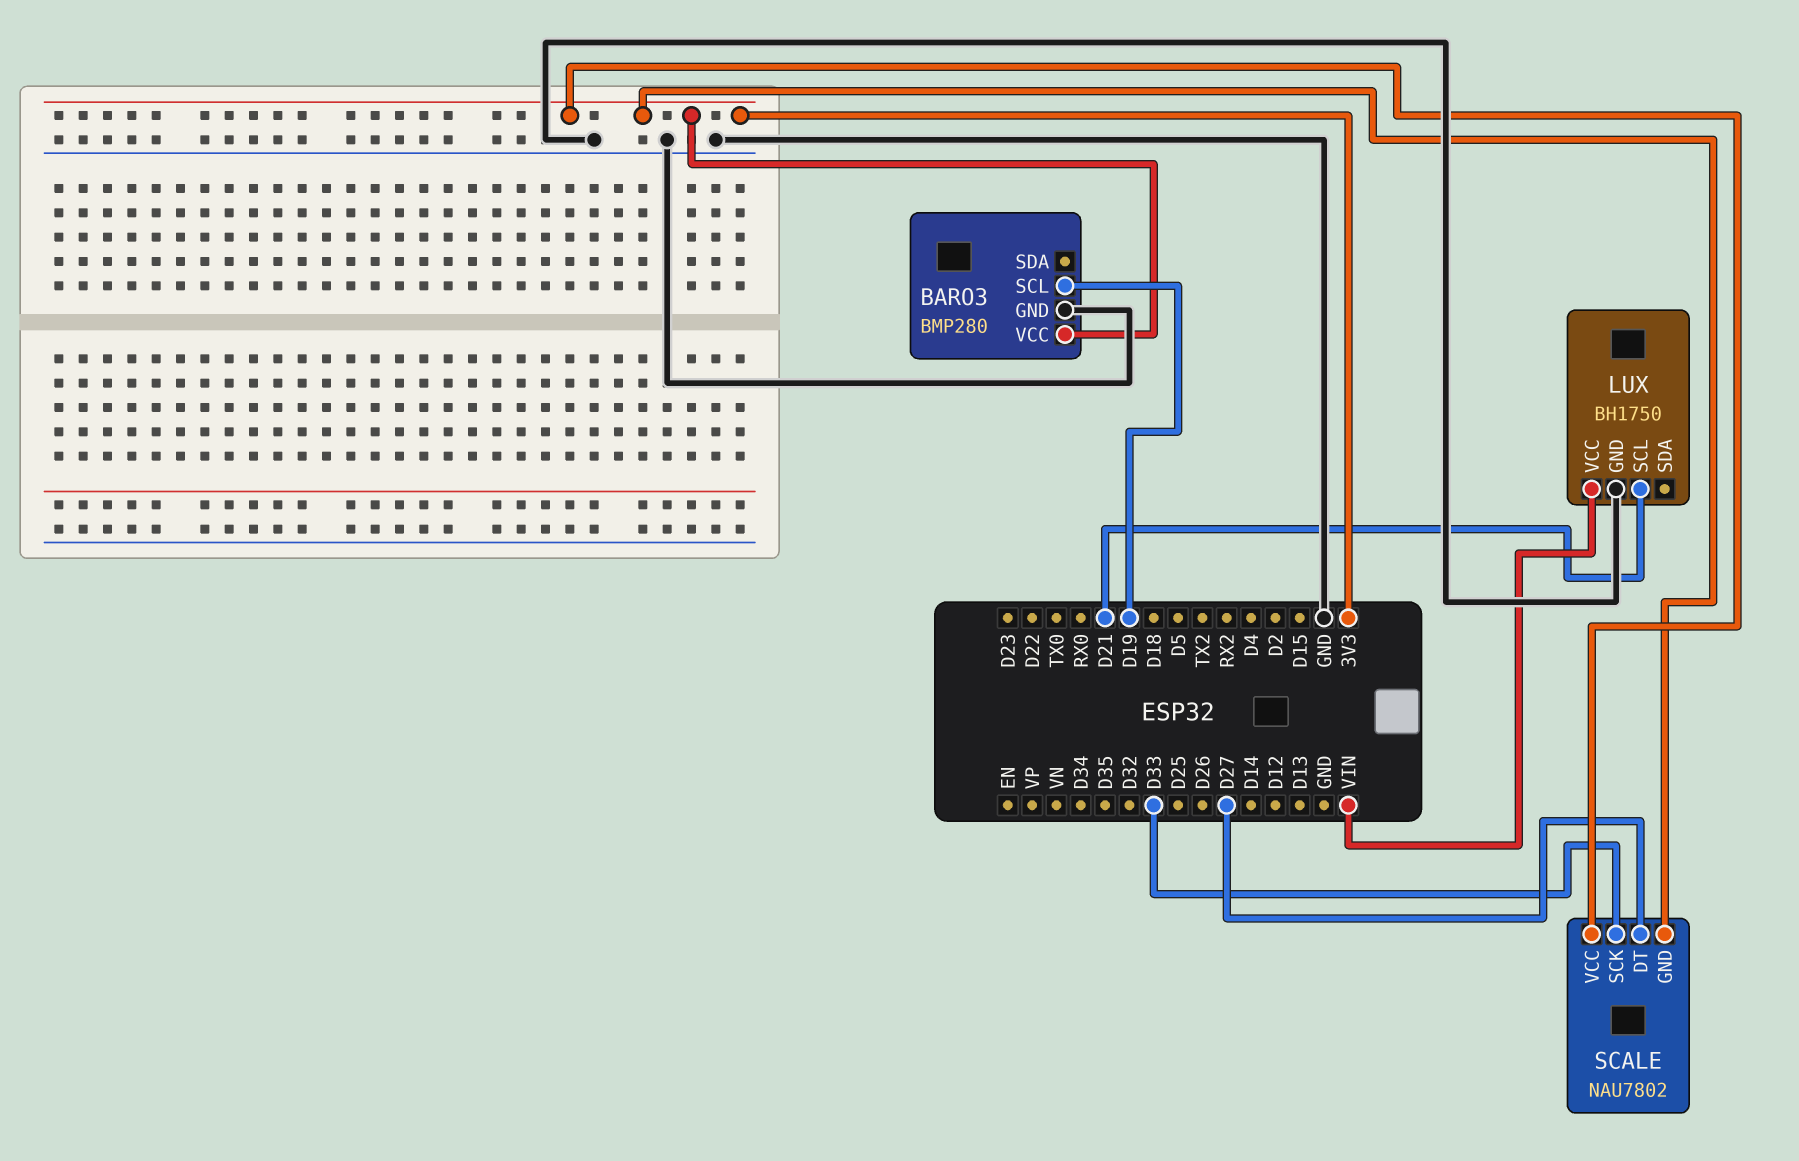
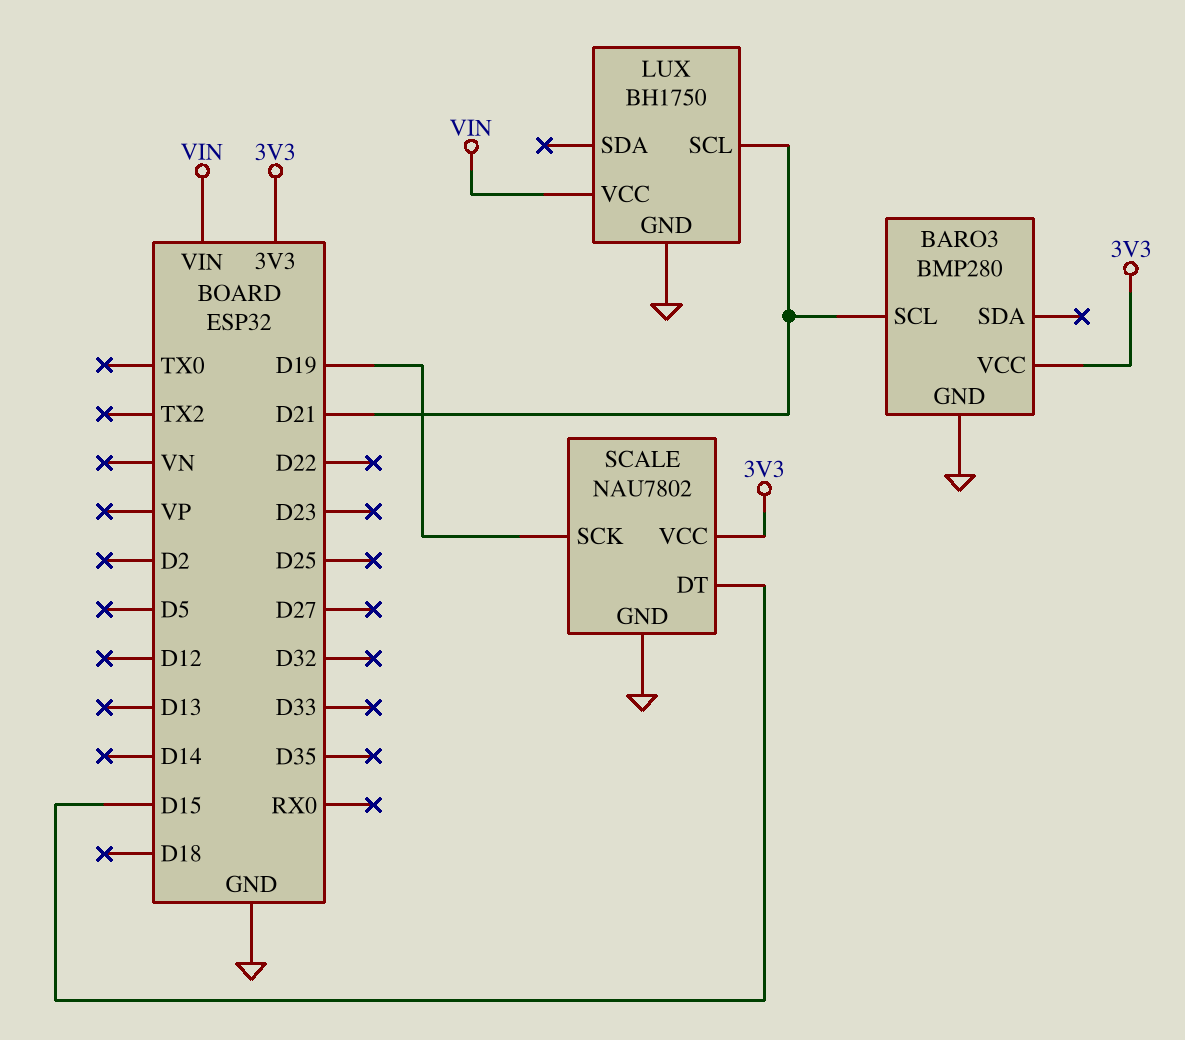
BARO3 pin SCL: D19 -> D21
SCALE pin DT: D27 -> D15
SCALE pin GND: 3V3 -> GND
SCALE pin SCK: D33 -> D19

